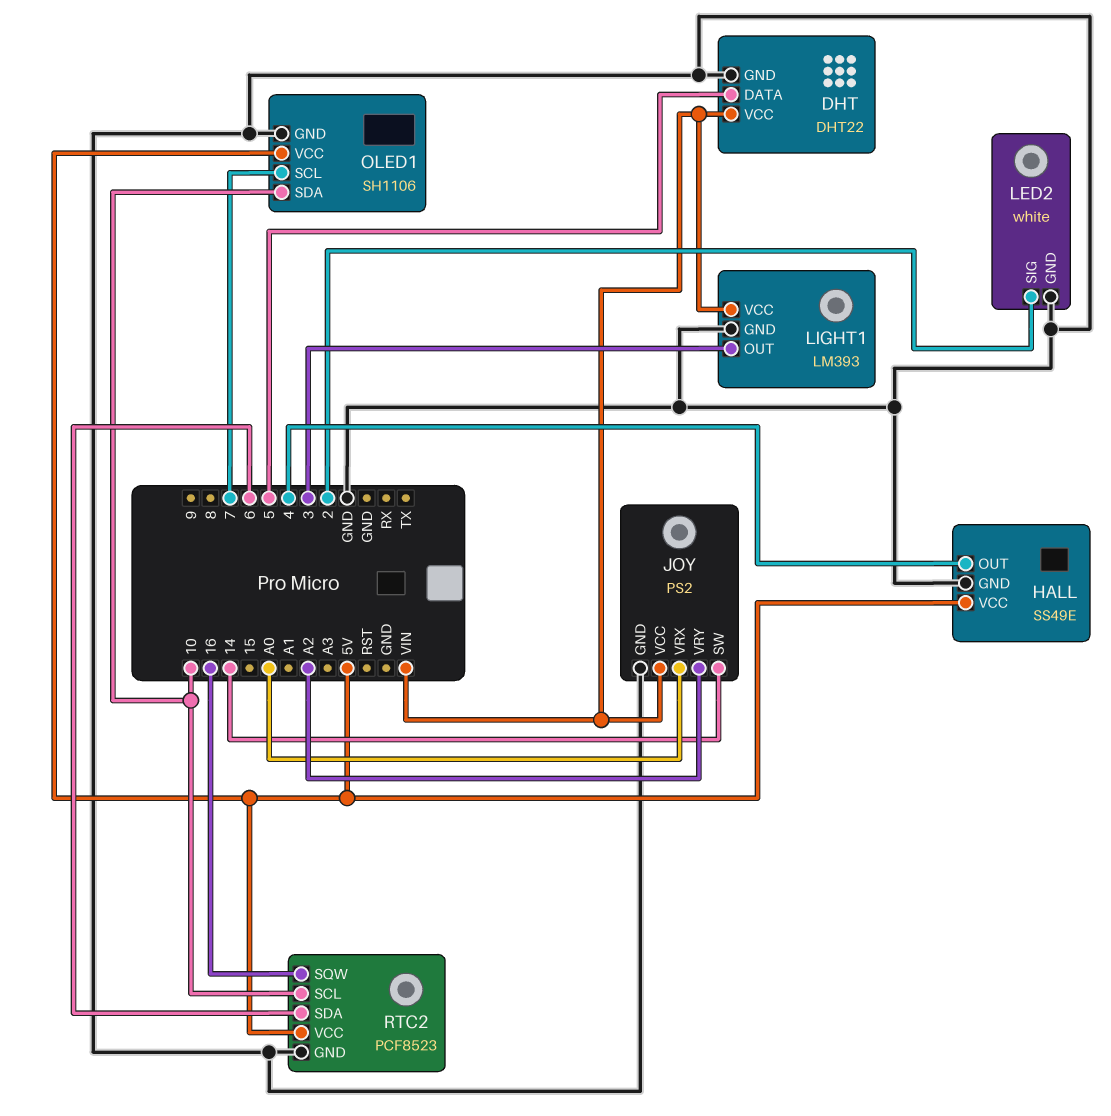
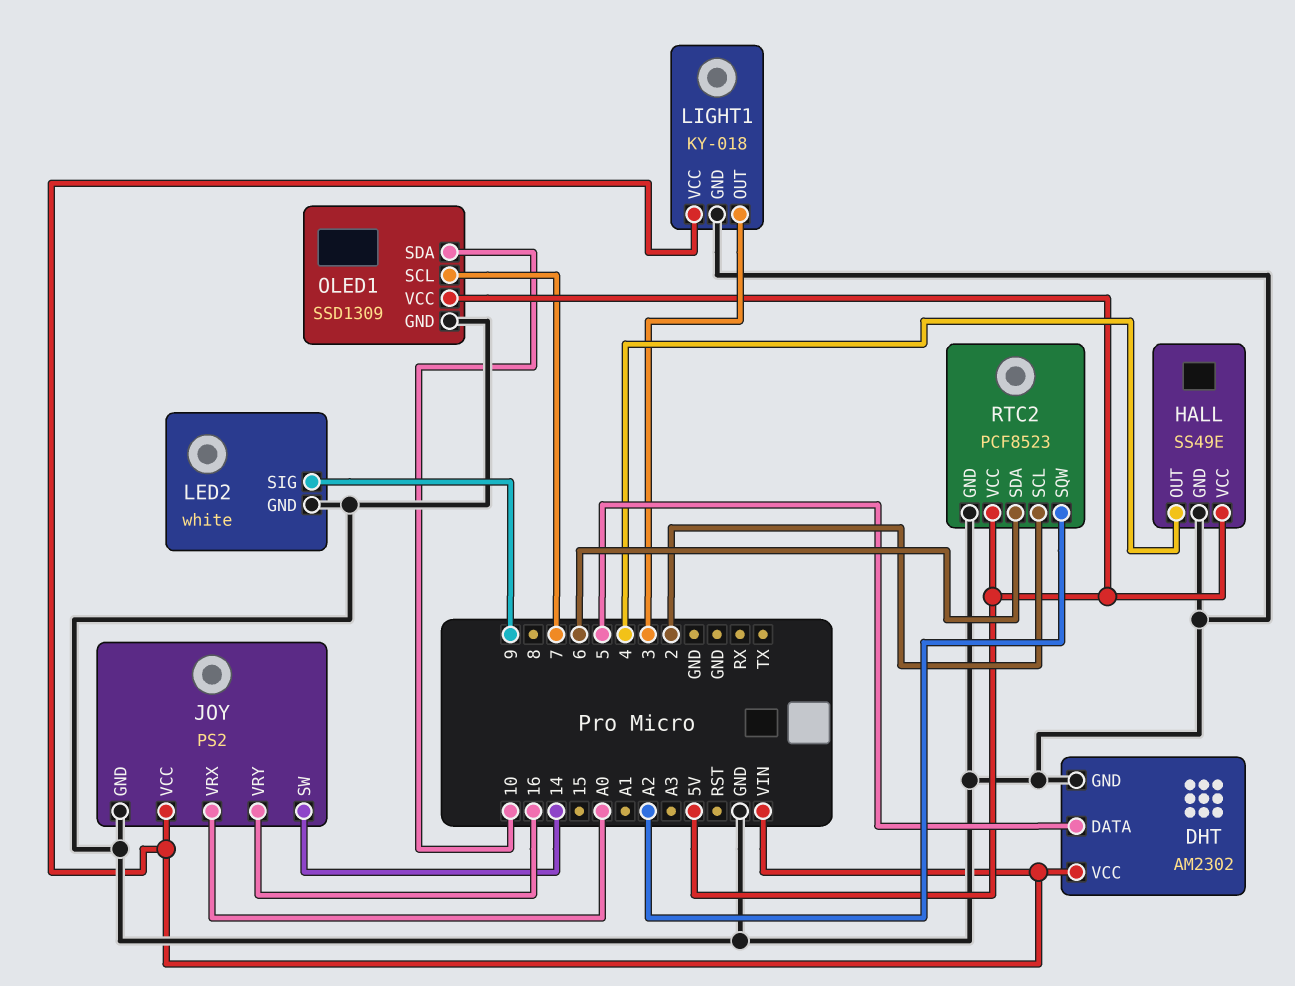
DHT: DHT22 -> AM2302
JOY pin VRY: A2 -> 16
LED2 pin SIG: 2 -> 9
LIGHT1: LM393 -> KY-018
OLED1: SH1106 -> SSD1309
RTC2 pin SCL: 10 -> 2
RTC2 pin SQW: 16 -> A2

